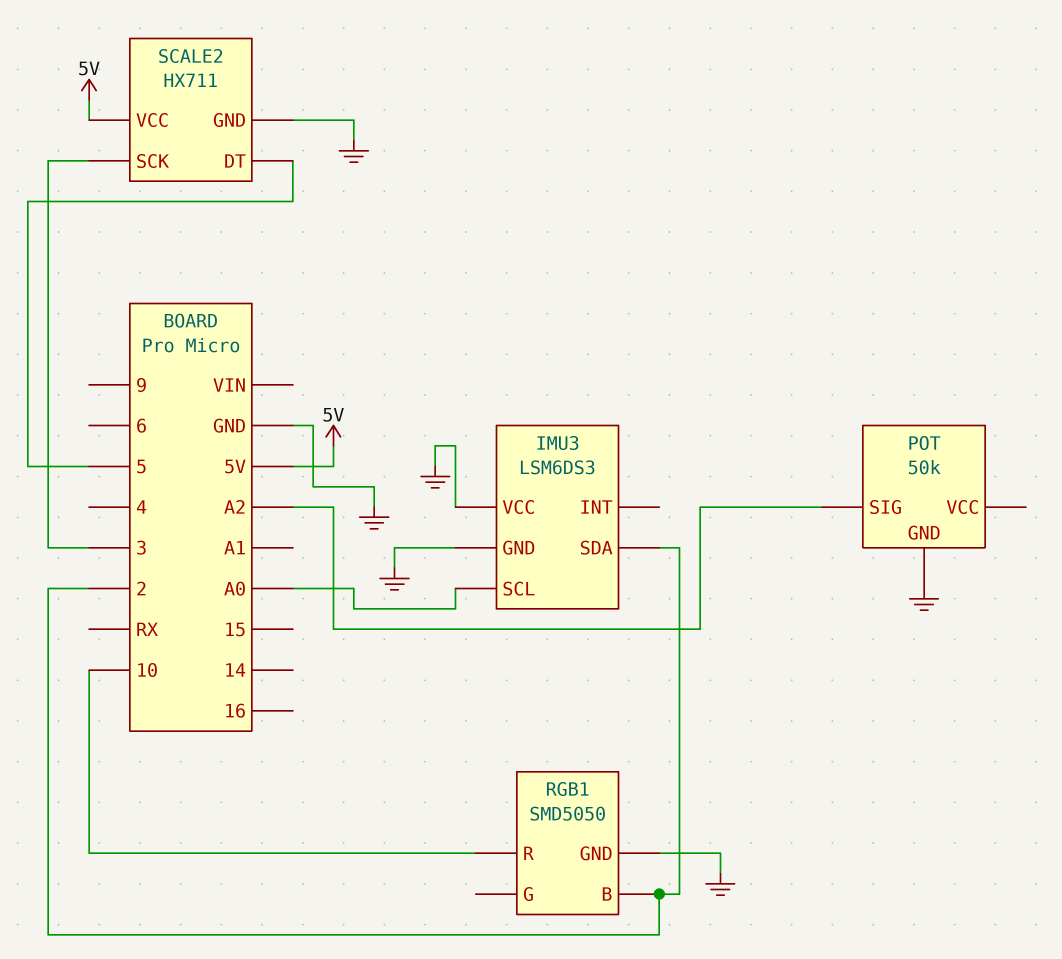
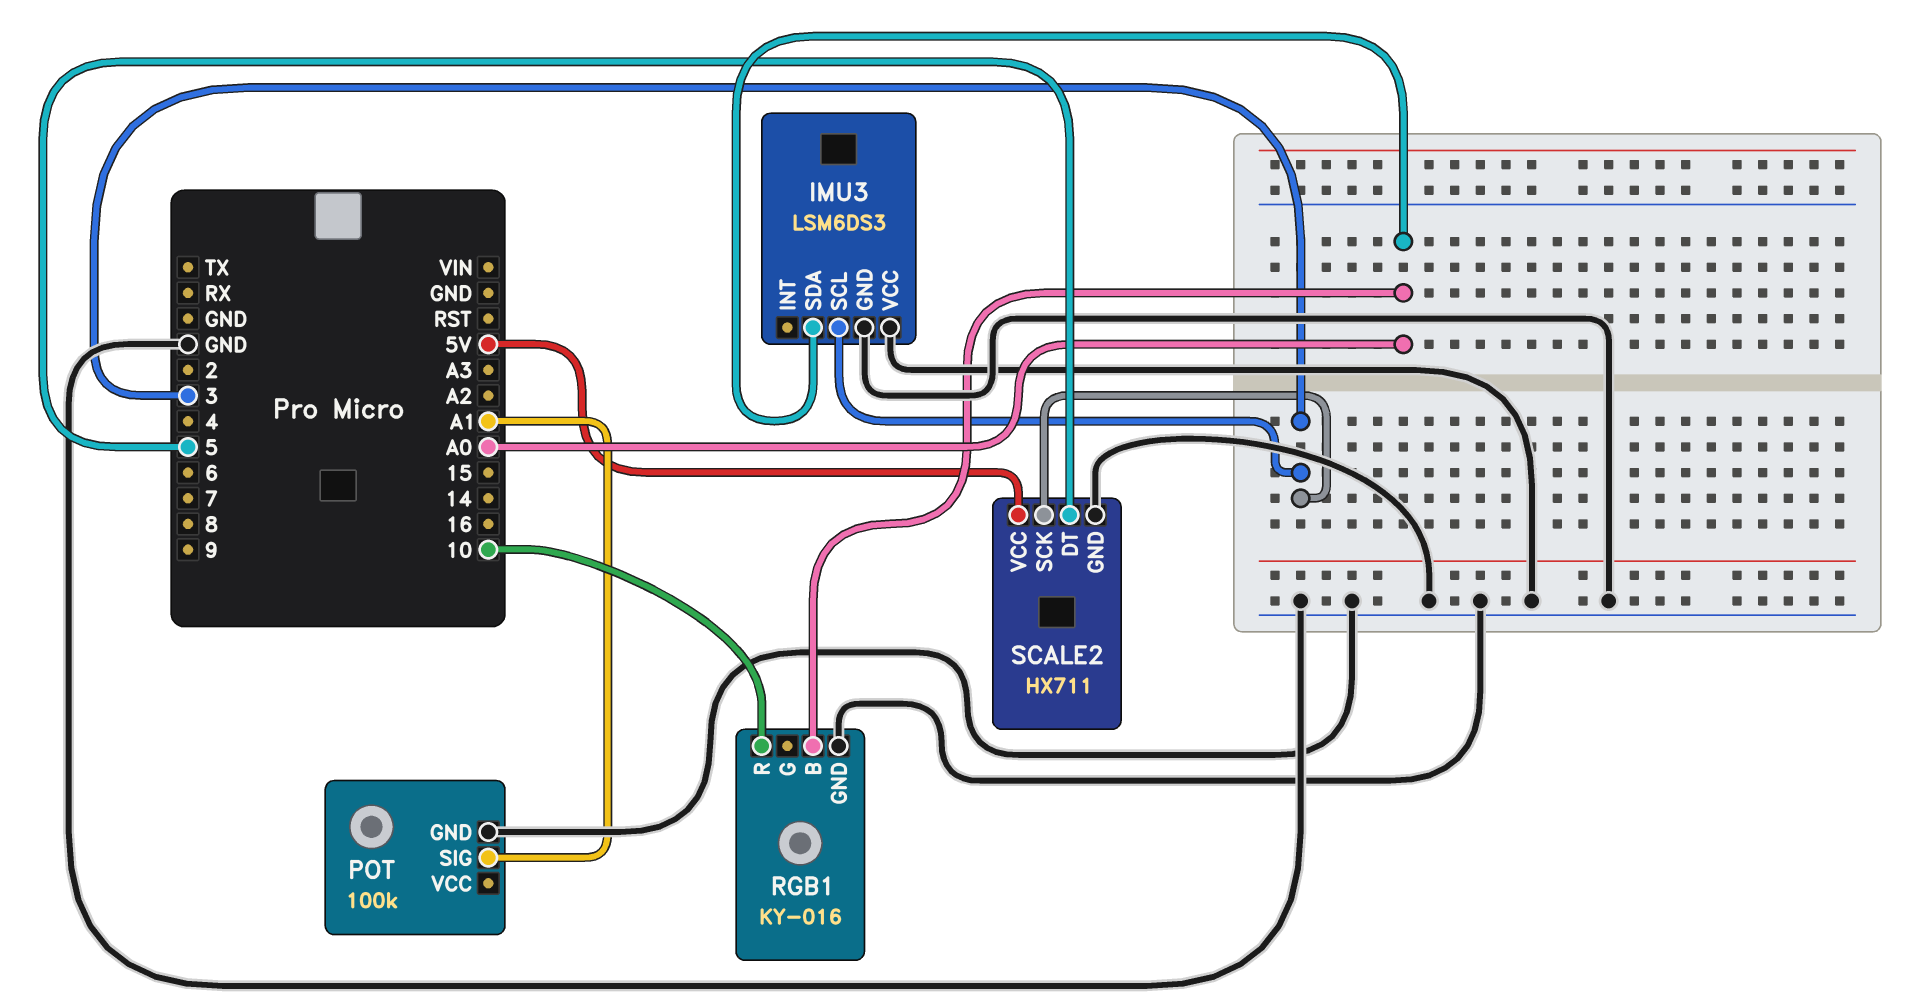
IMU3 pin SCL: A0 -> 3
IMU3 pin SDA: 2 -> A0
POT: 50k -> 100k
POT pin SIG: A2 -> A1
RGB1: SMD5050 -> KY-016
RGB1 pin B: 2 -> A0

